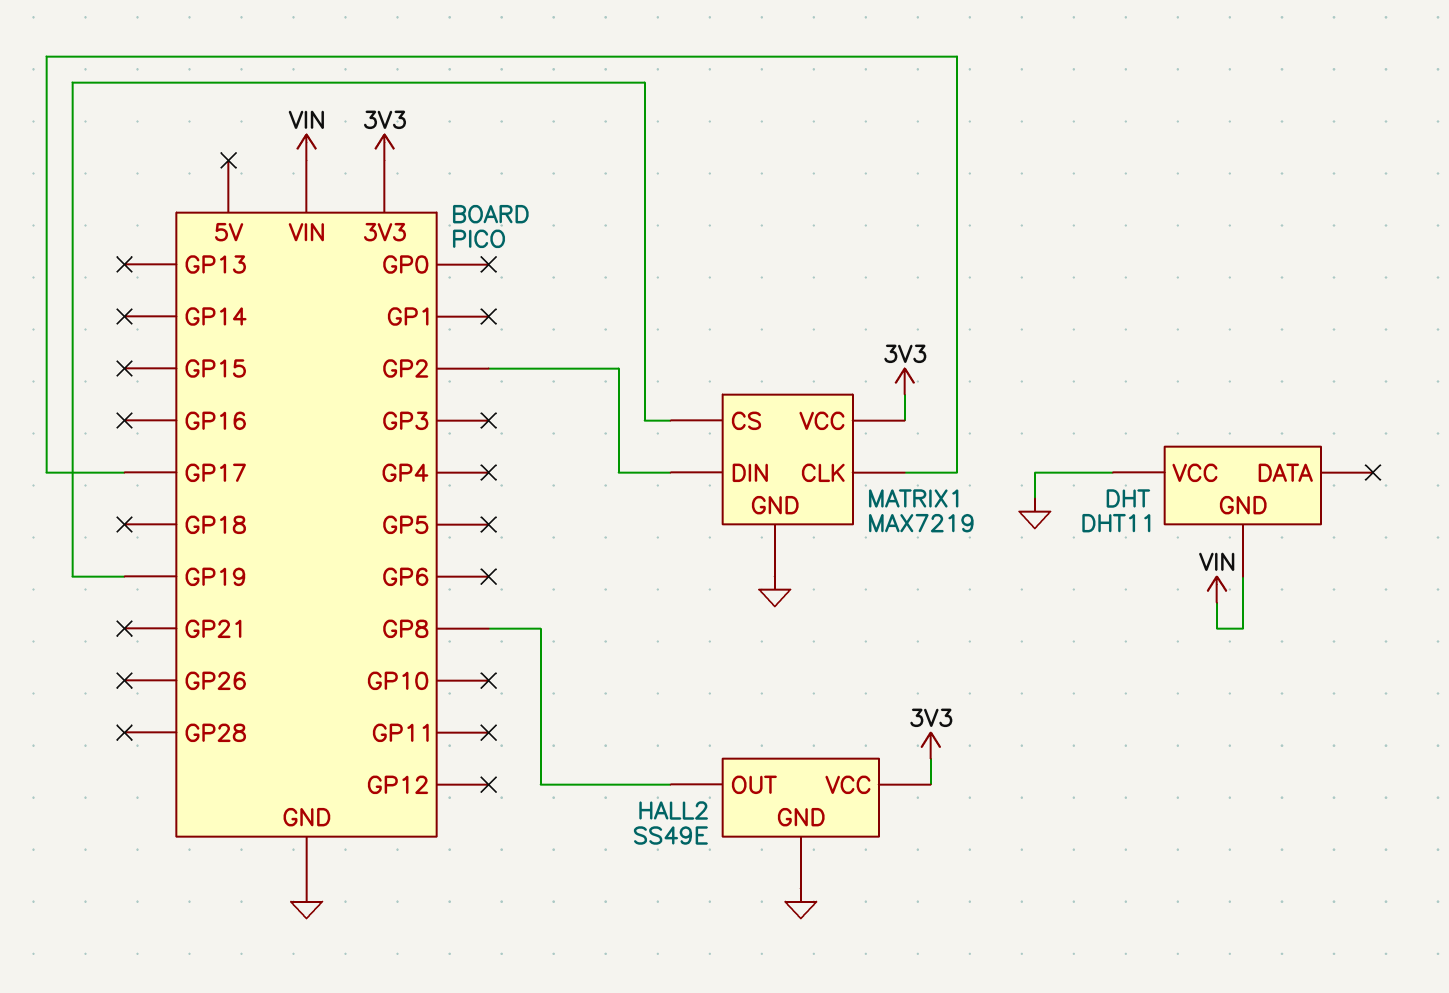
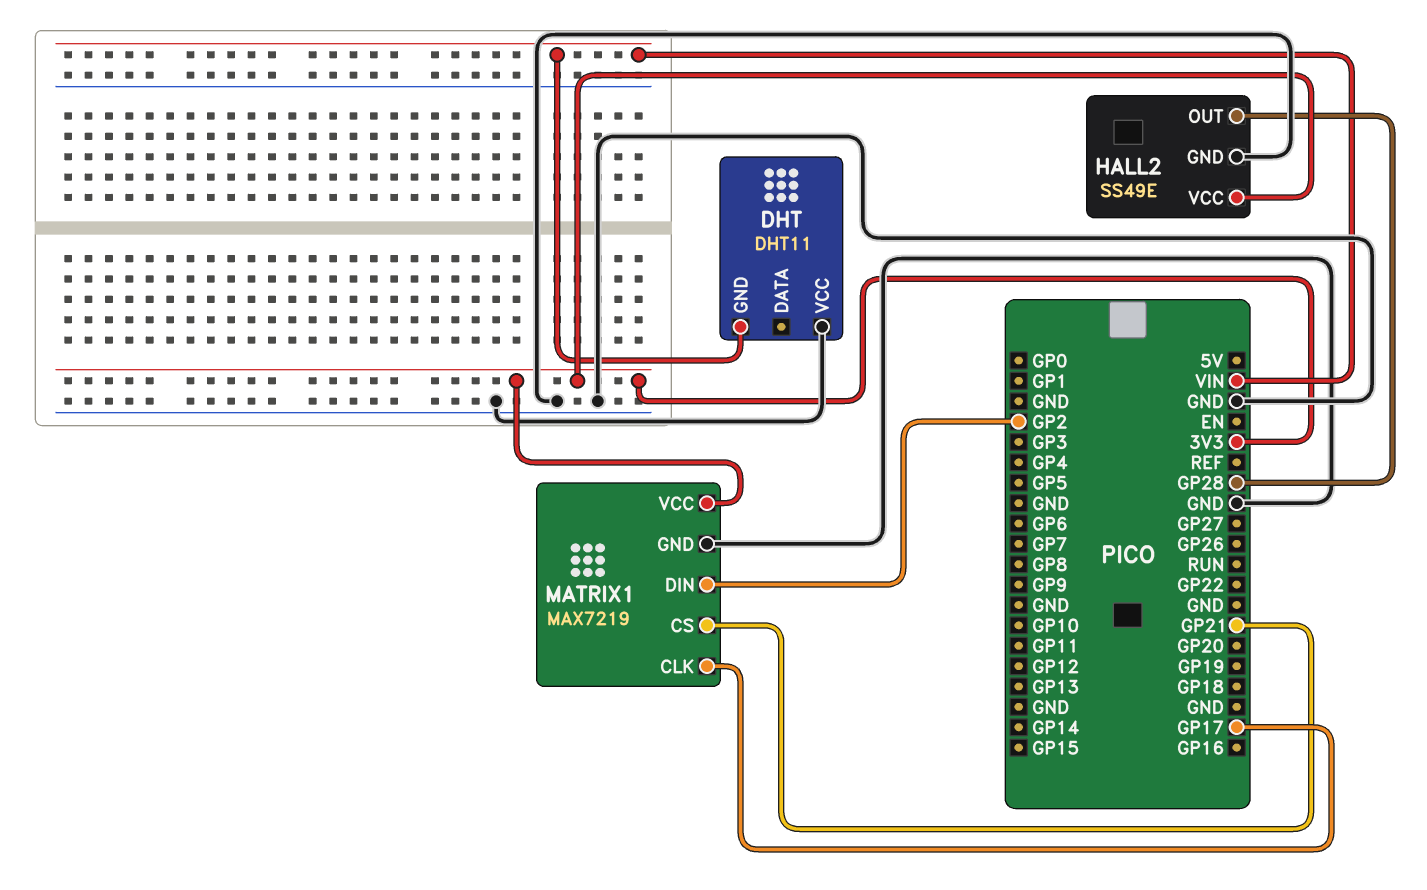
HALL2 pin OUT: GP8 -> GP28
MATRIX1 pin CS: GP19 -> GP21

